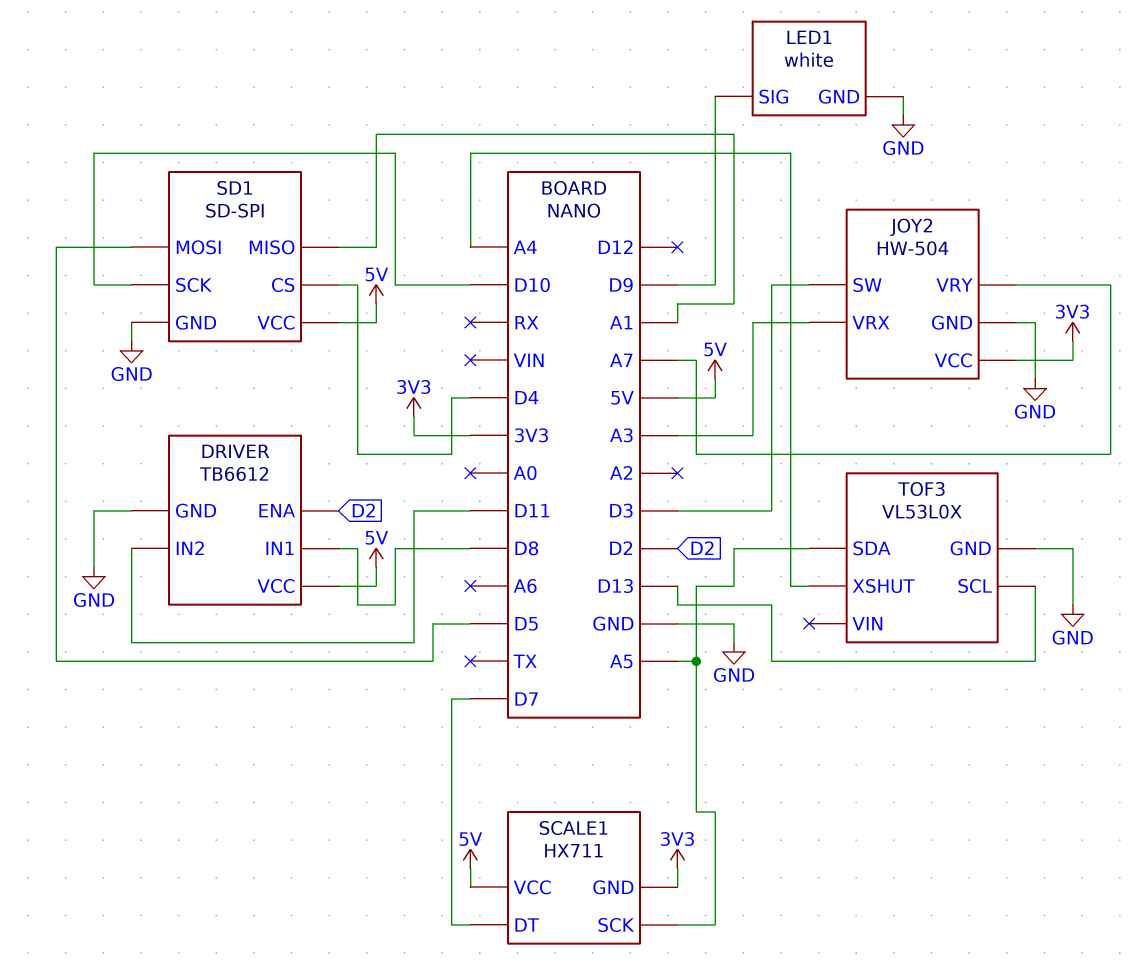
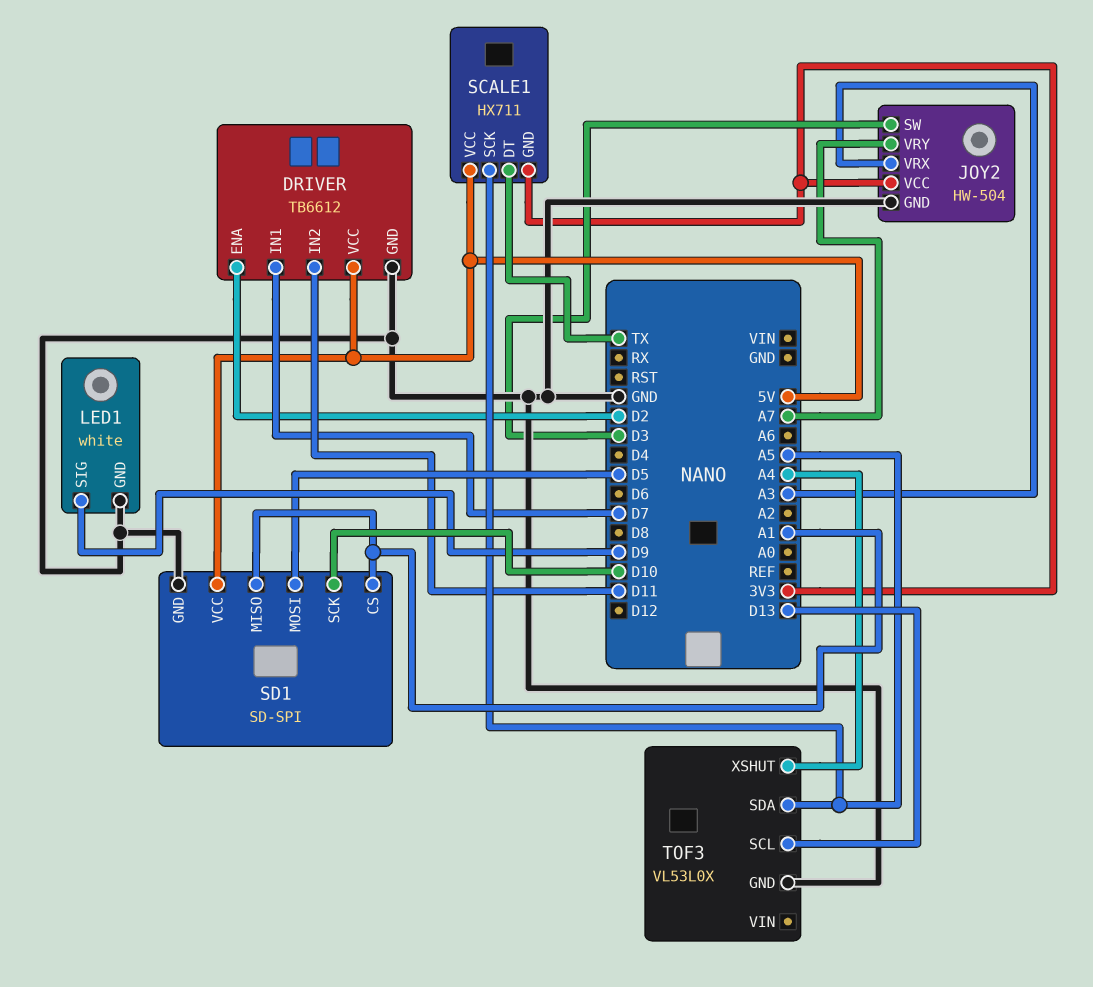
DRIVER pin IN1: D8 -> D7
SCALE1 pin DT: D7 -> TX
SD1 pin CS: D4 -> A1

